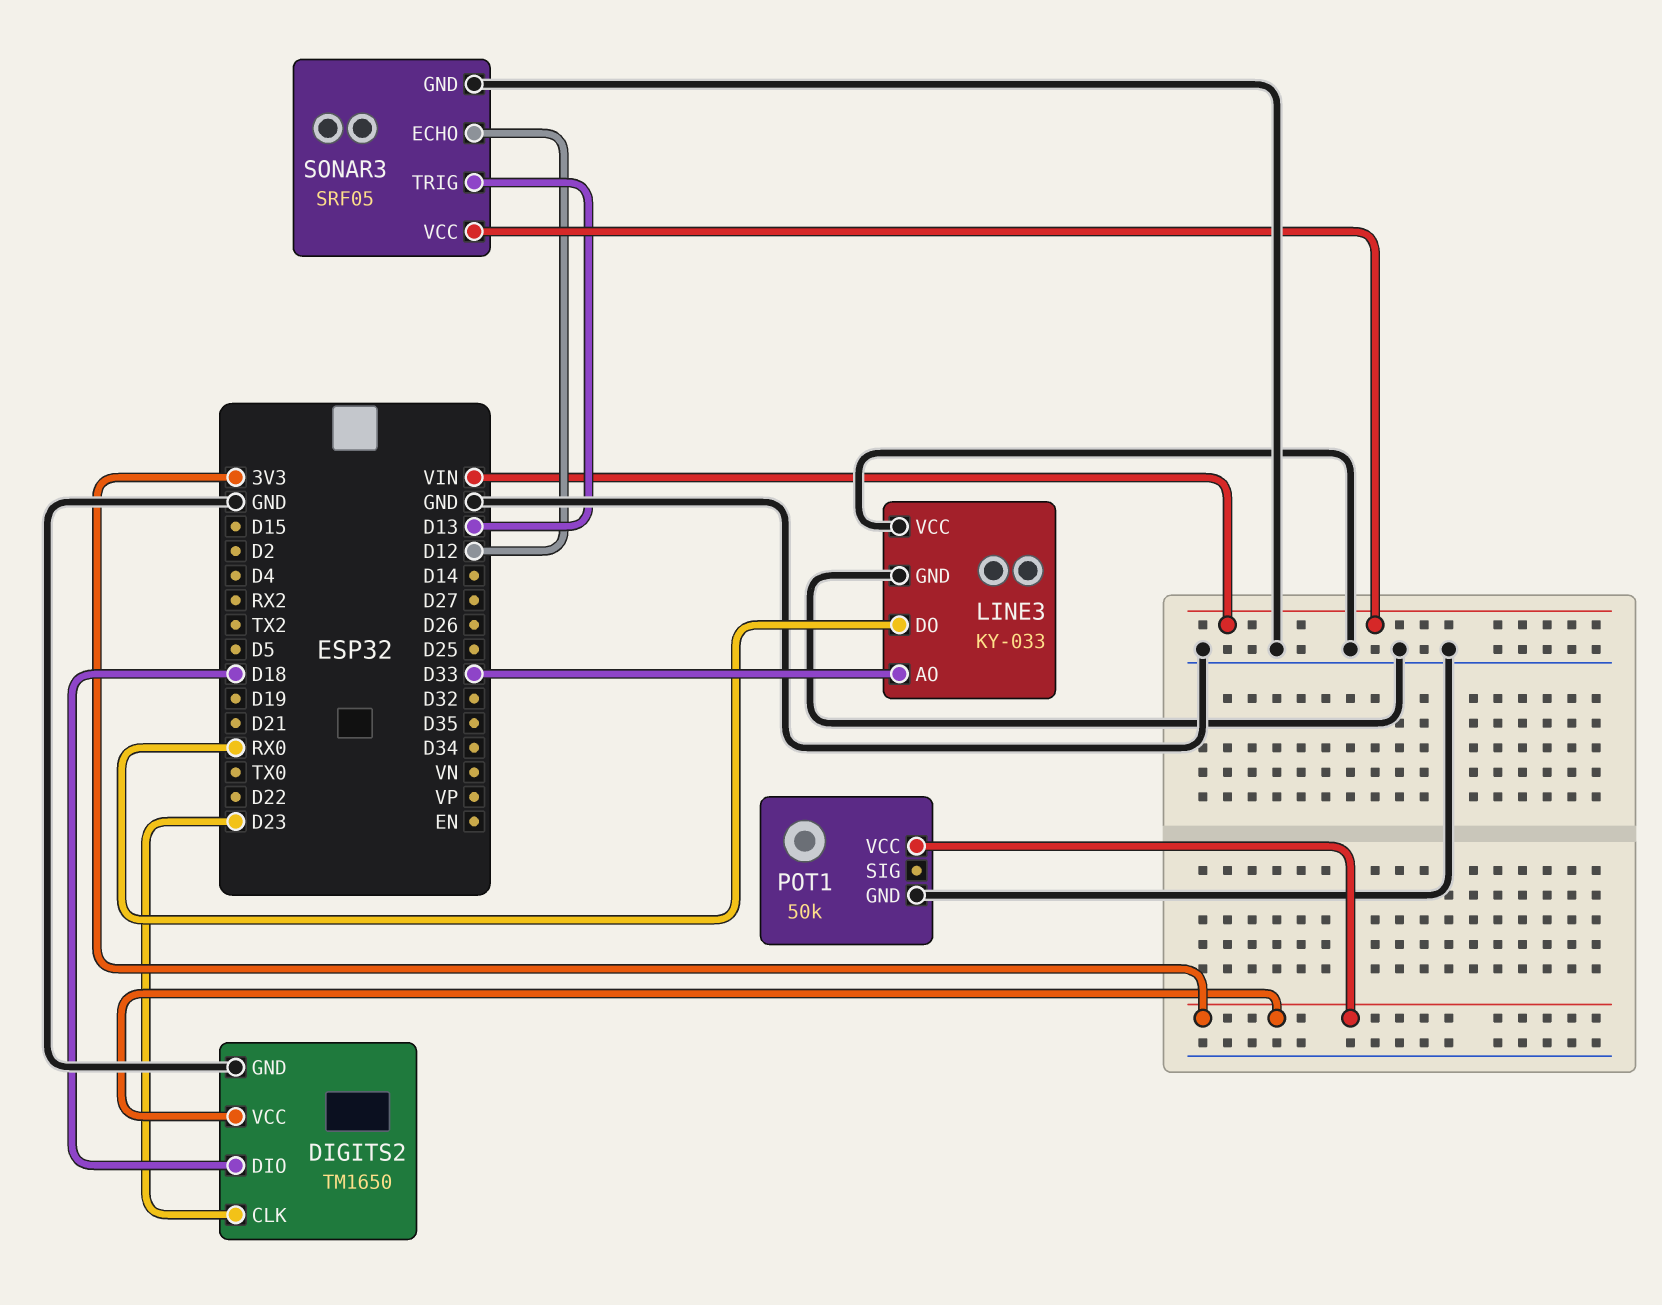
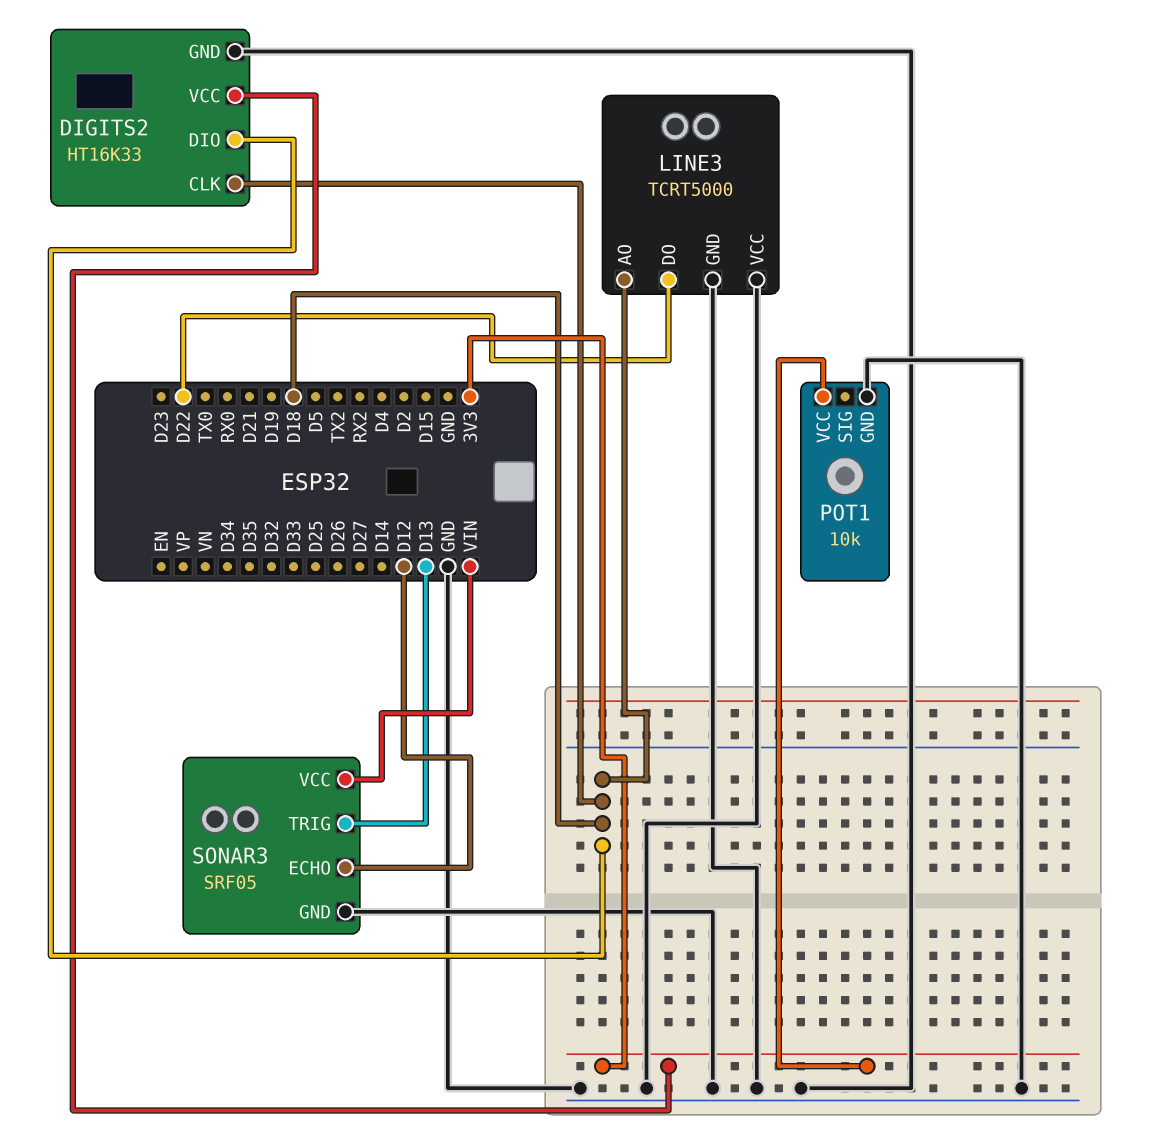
DIGITS2: TM1650 -> HT16K33
DIGITS2 pin CLK: D23 -> D18
LINE3: KY-033 -> TCRT5000
LINE3 pin AO: D33 -> D18
LINE3 pin DO: RX0 -> D22
POT1: 50k -> 10k

